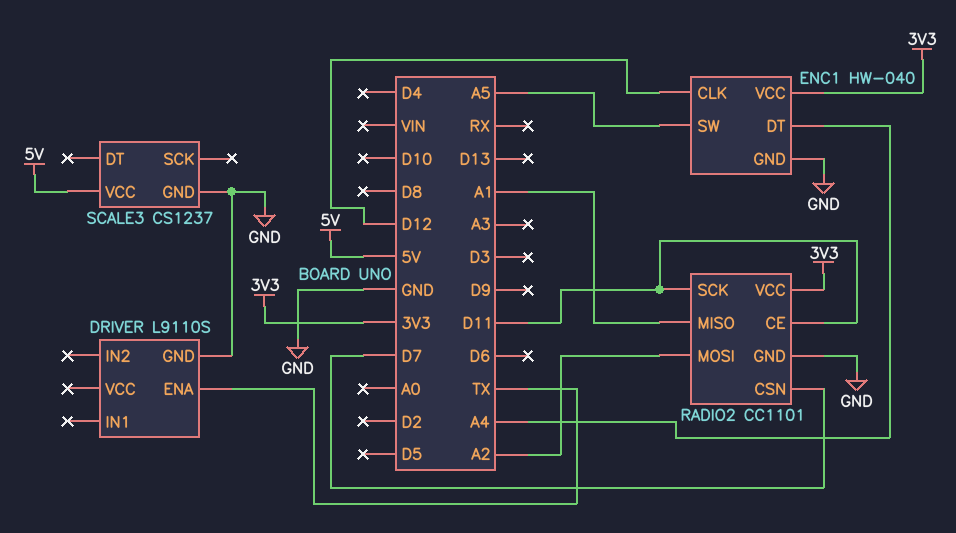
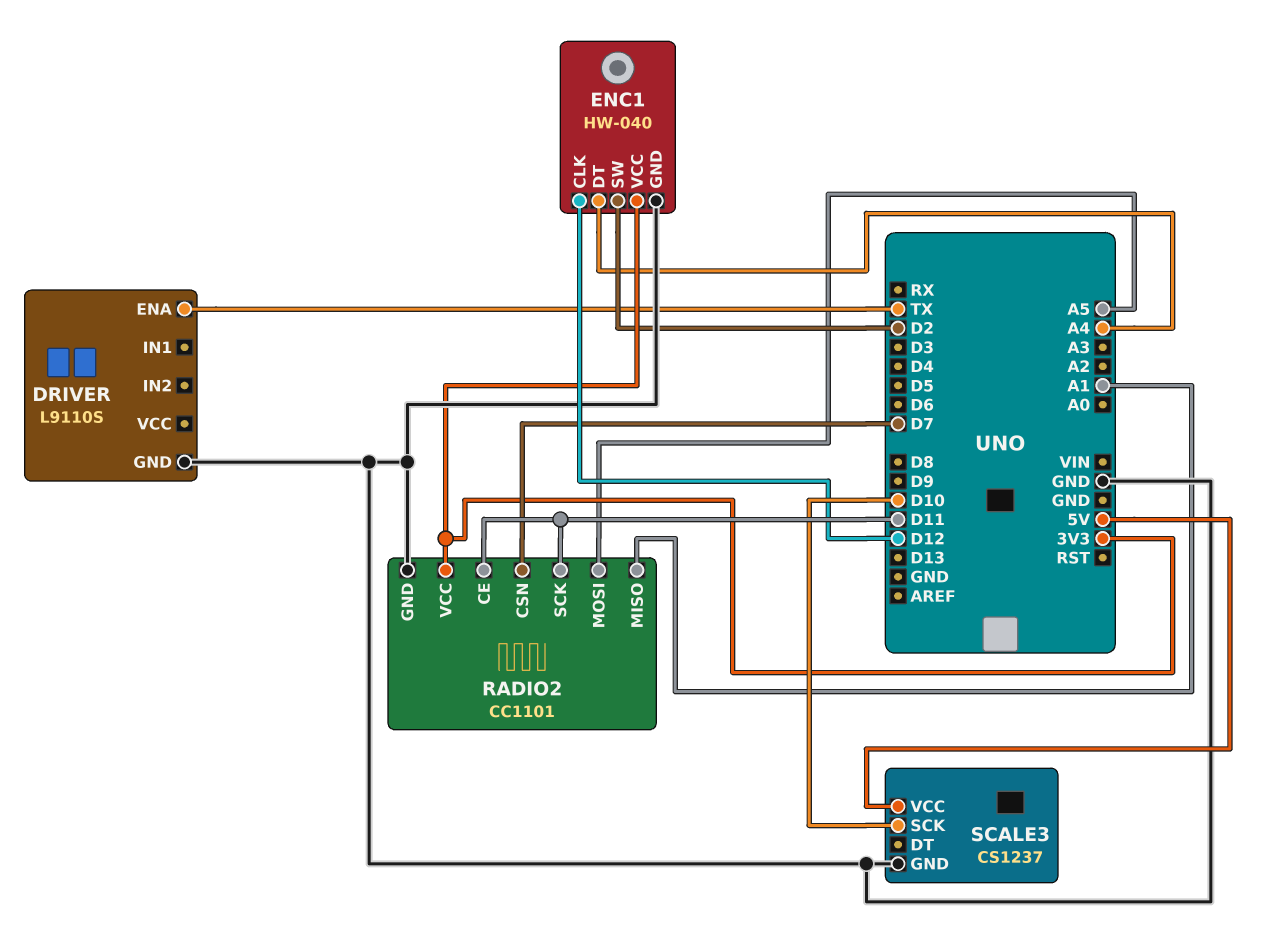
ENC1 pin SW: A5 -> D2
RADIO2 pin MOSI: A2 -> A5
SCALE3 pin SCK: none -> D10

